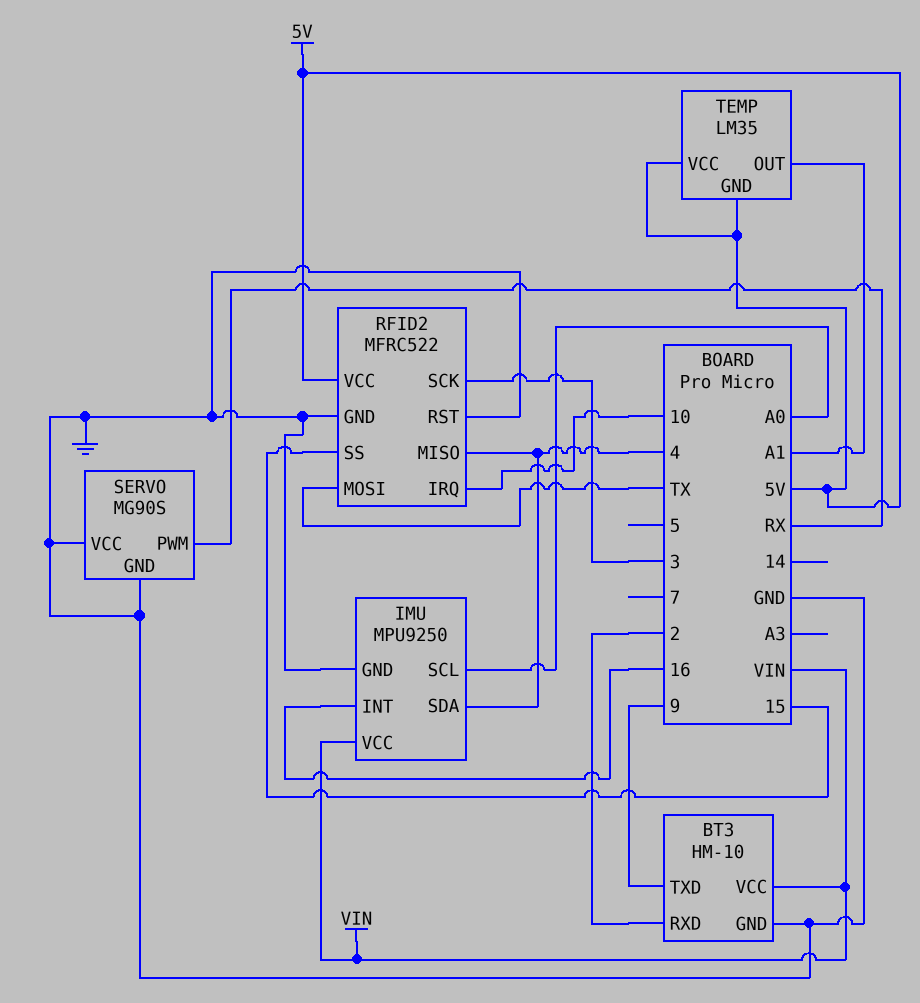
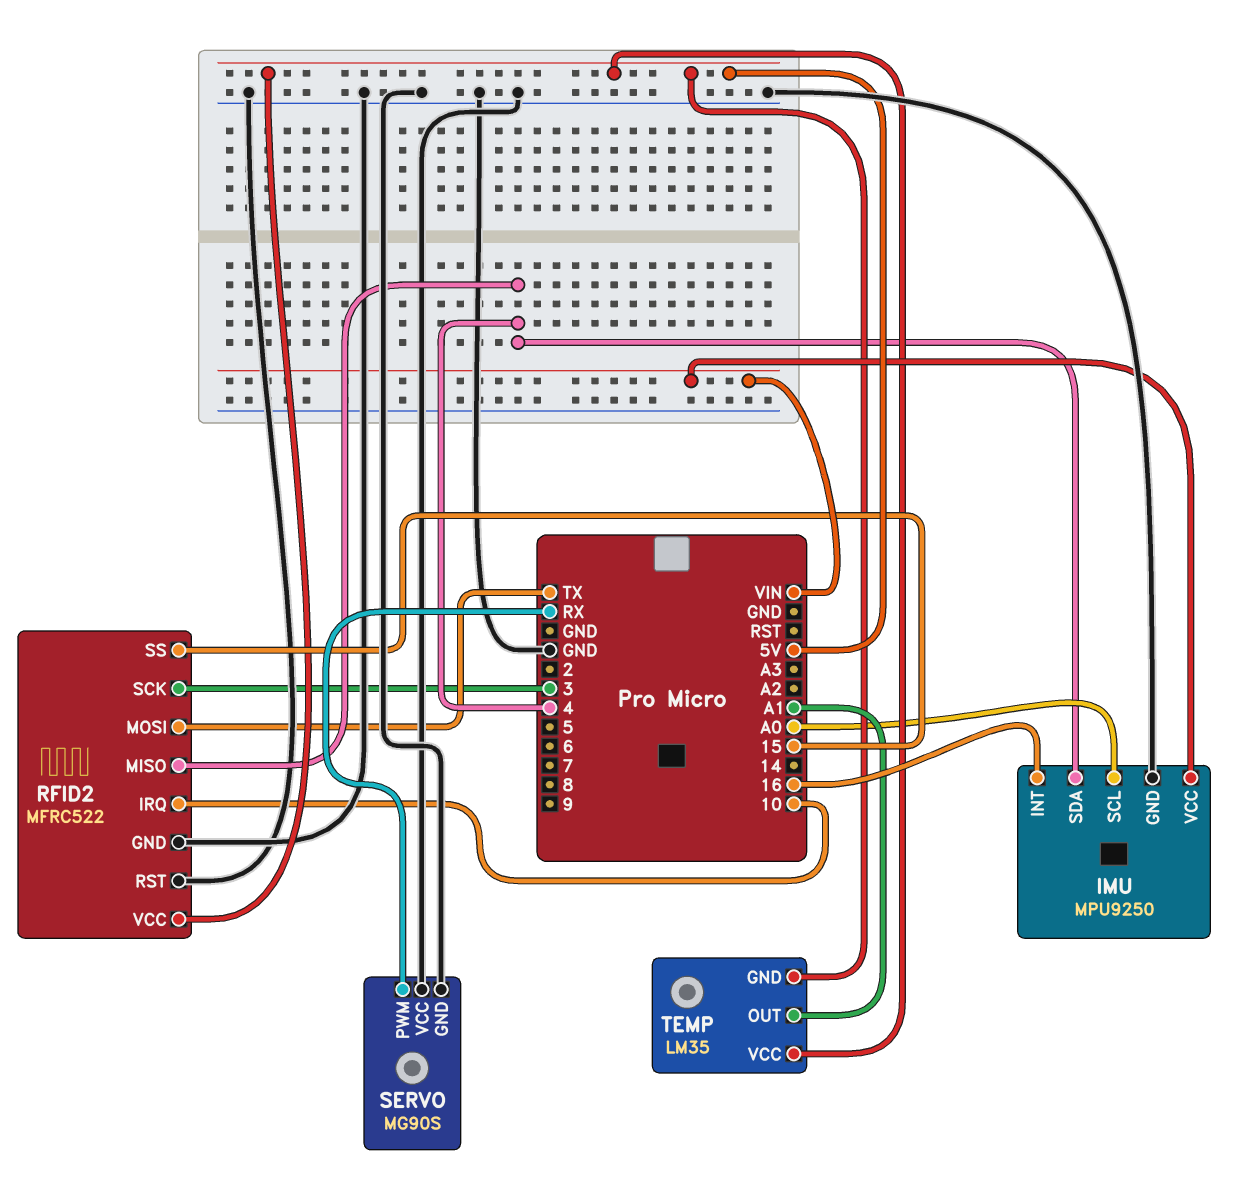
BT3: HM-10 -> none
BT3 pin GND: GND -> none
BT3 pin RXD: 2 -> none
BT3 pin TXD: 9 -> none
BT3 pin VCC: VIN -> none

